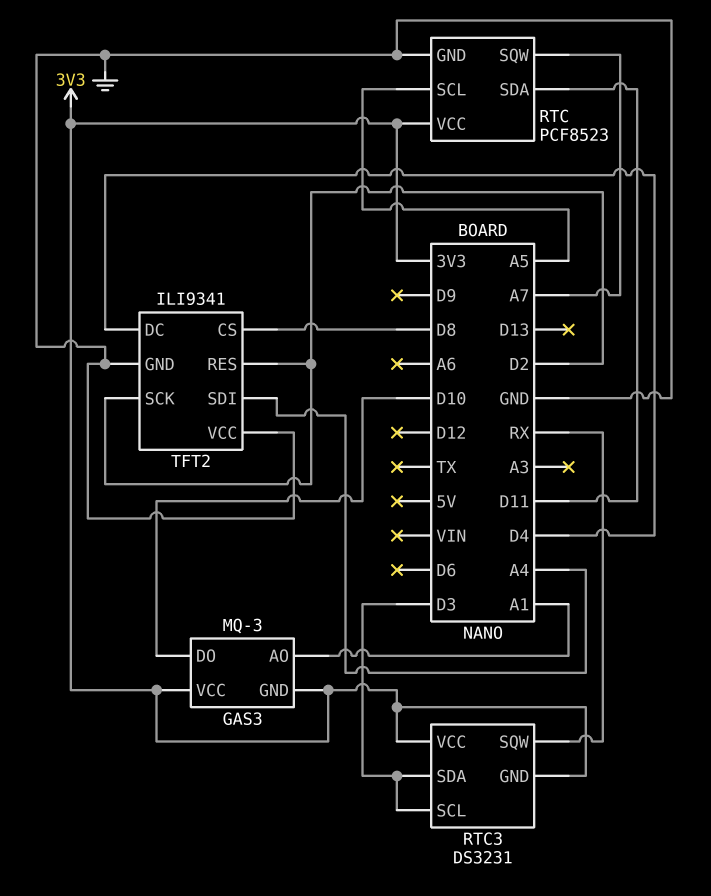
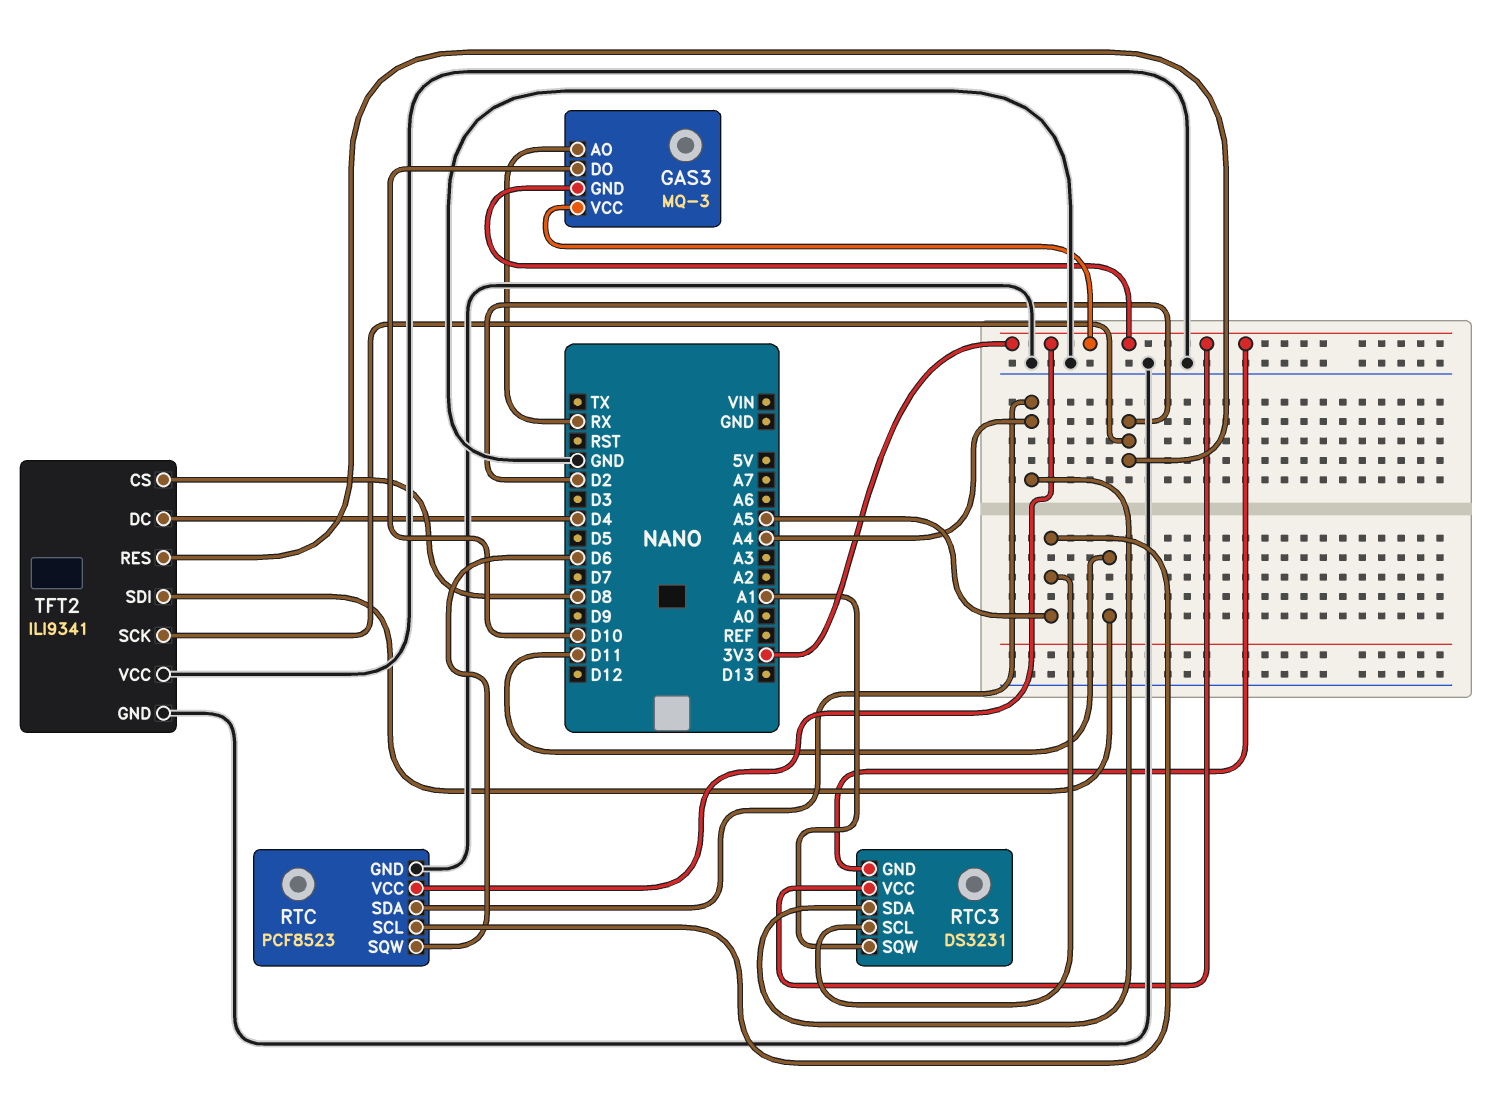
GAS3 pin AO: A1 -> RX
RTC pin SDA: D11 -> A4
RTC pin SQW: A7 -> D6
RTC3 pin SCL: D3 -> A5
RTC3 pin SDA: D3 -> A4
RTC3 pin SQW: RX -> A1
TFT2 pin SDI: A4 -> D11

